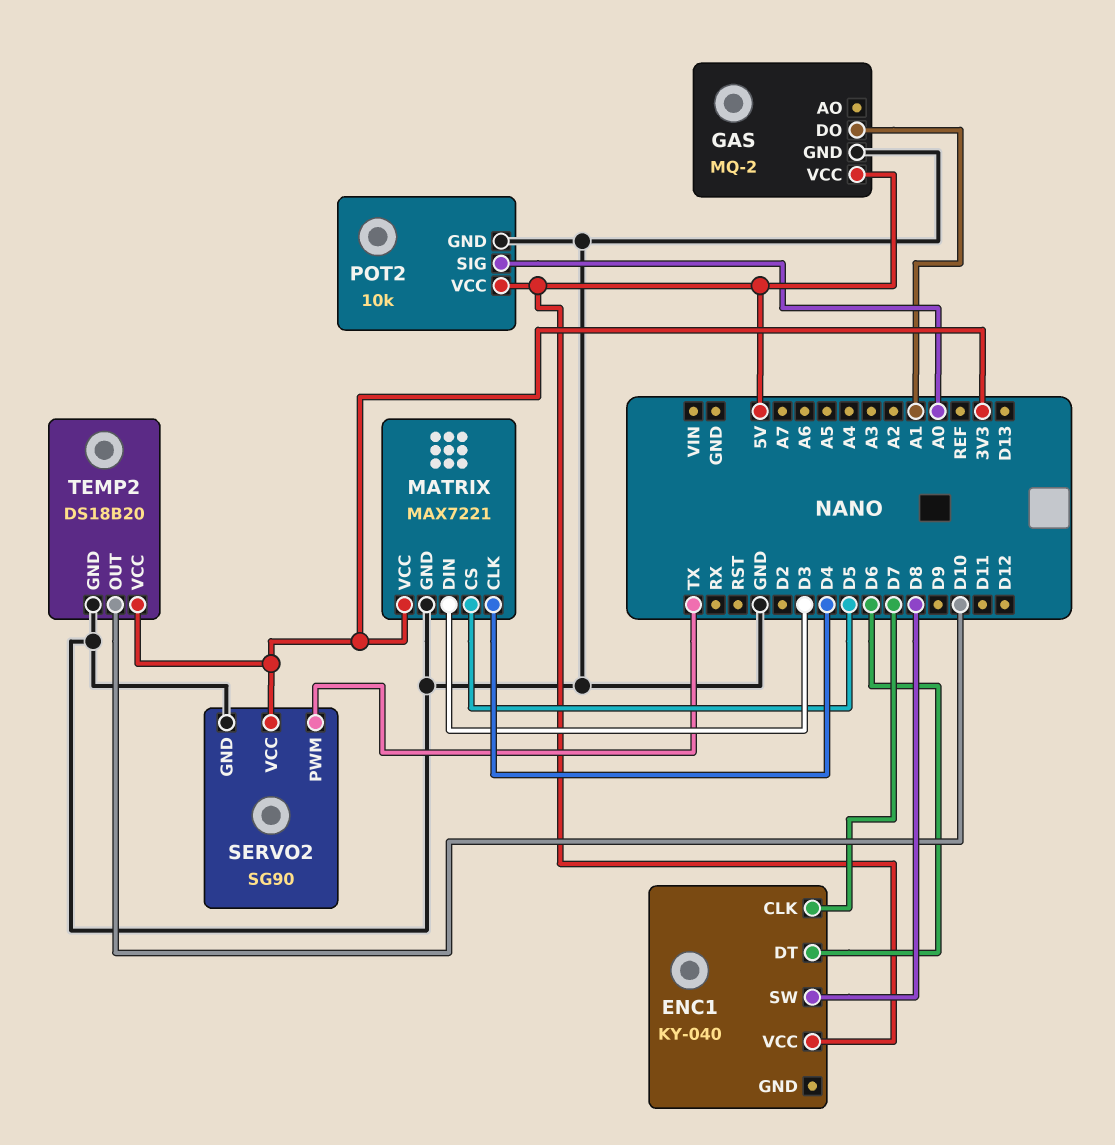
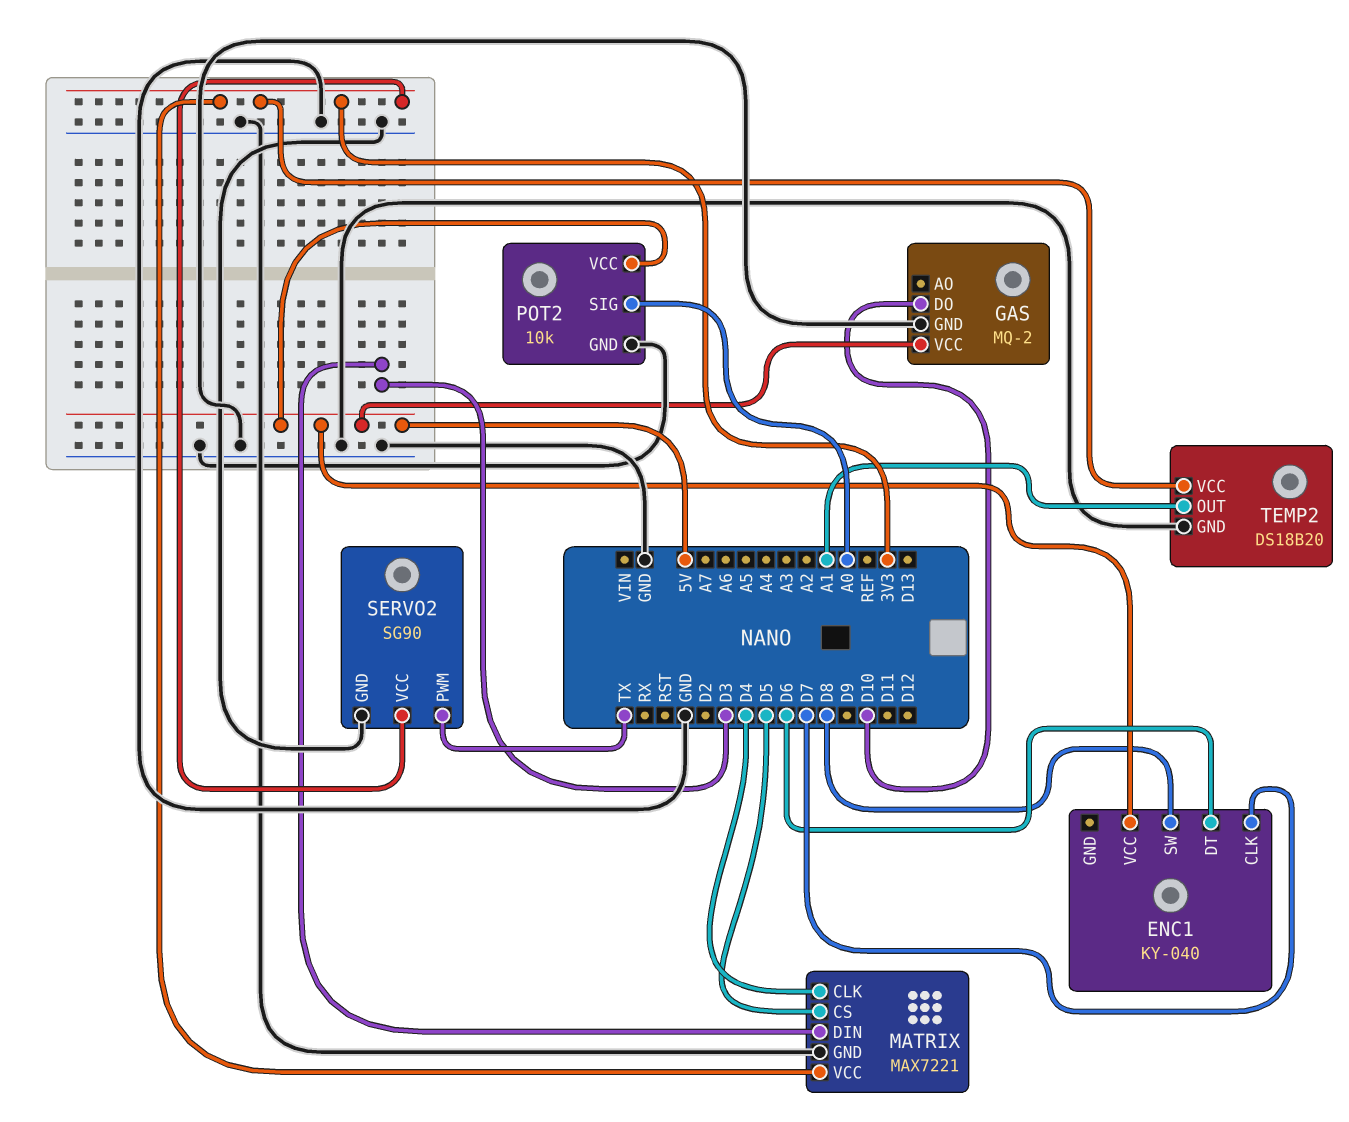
GAS pin DO: A1 -> D10
TEMP2 pin OUT: D10 -> A1

